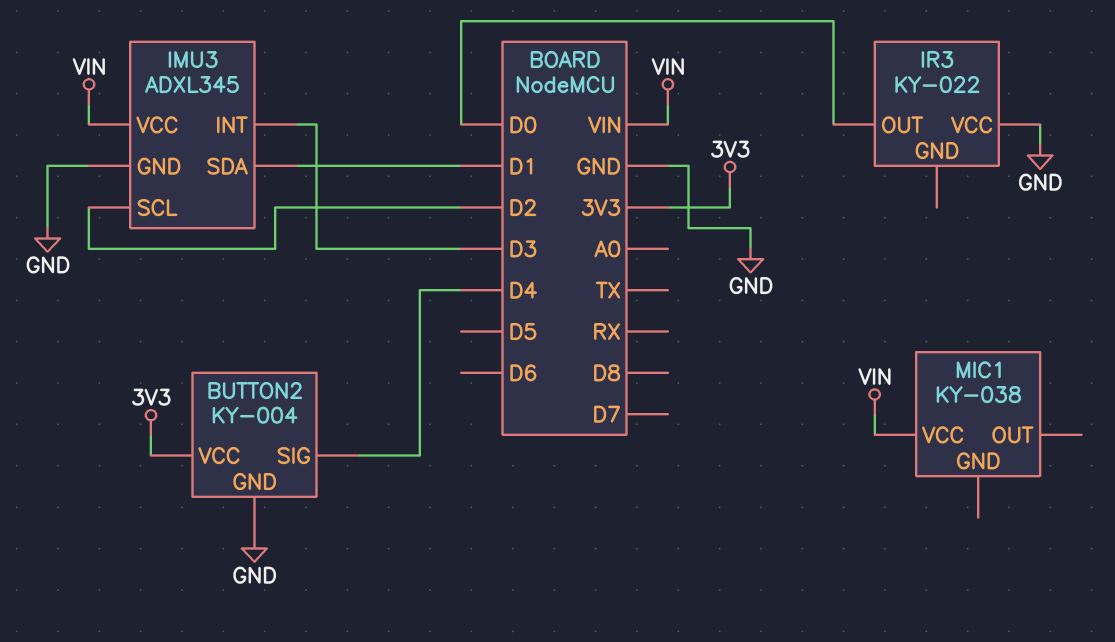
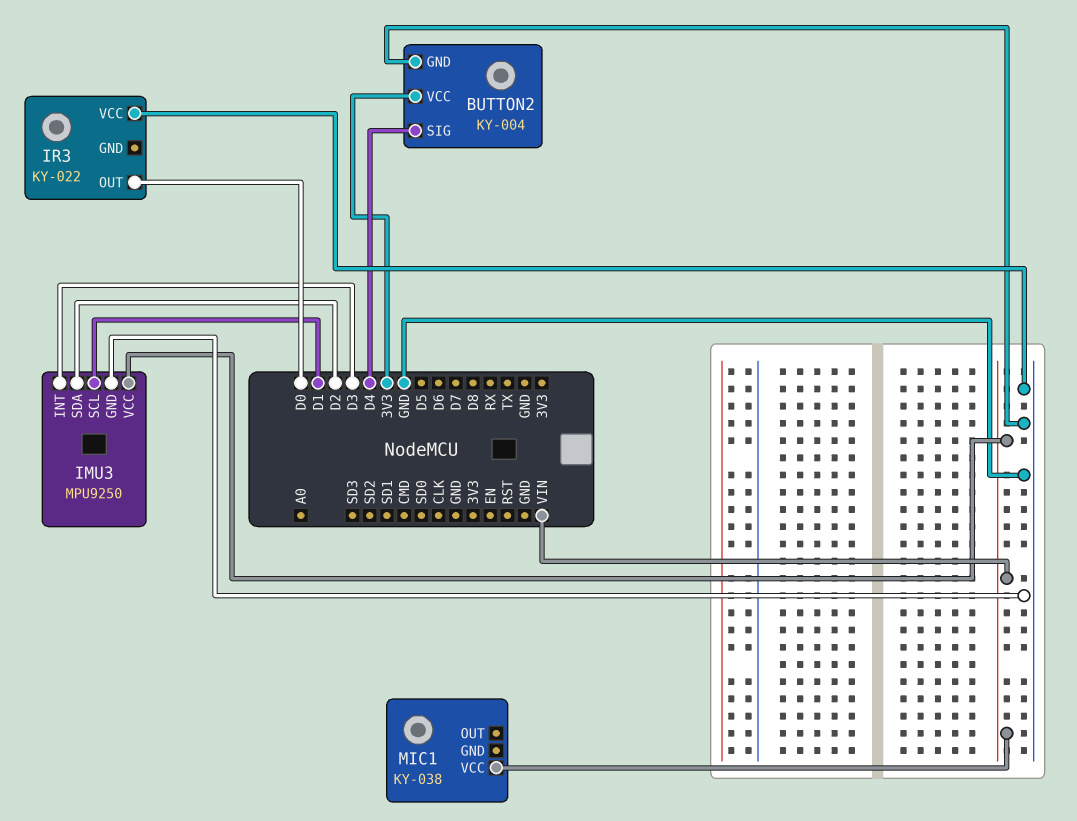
IMU3: ADXL345 -> MPU9250
IMU3 pin SCL: D2 -> D1
IMU3 pin SDA: D1 -> D2

